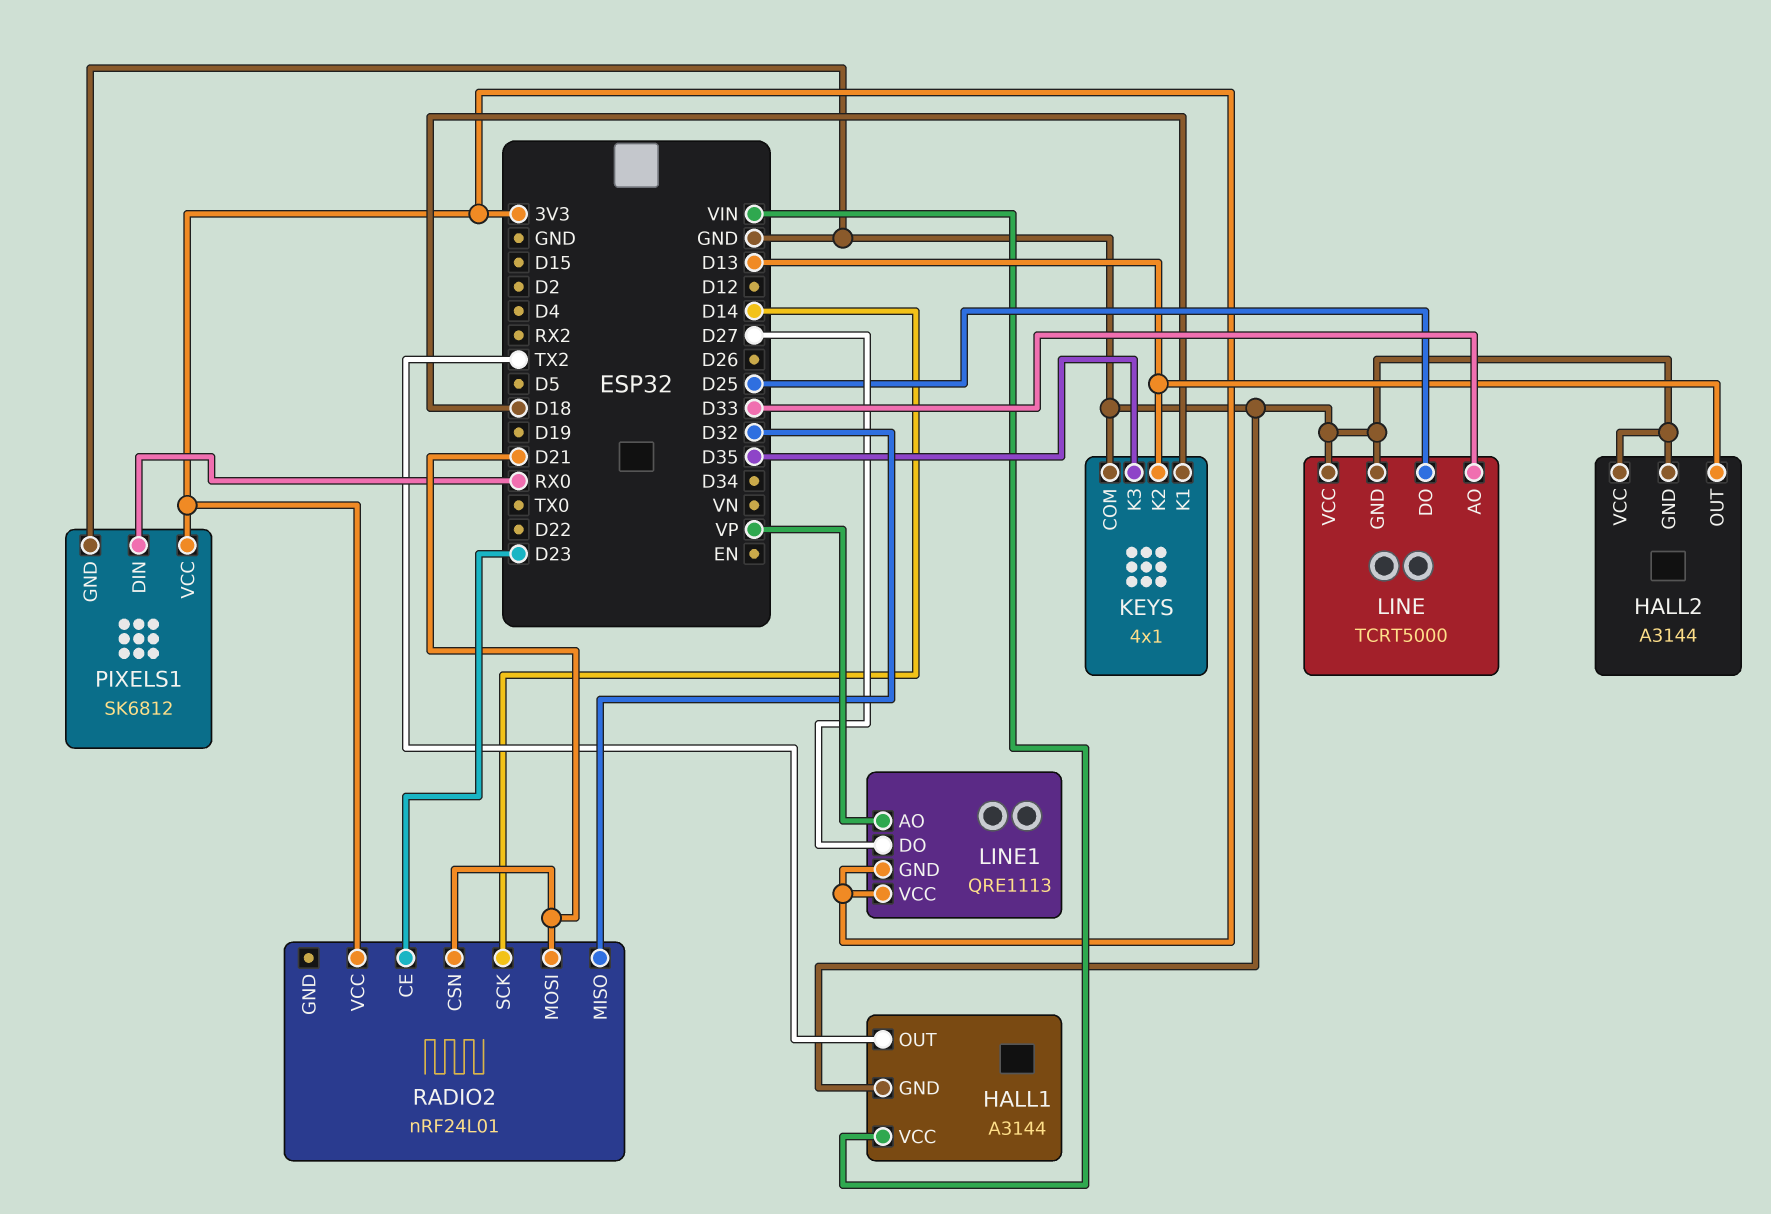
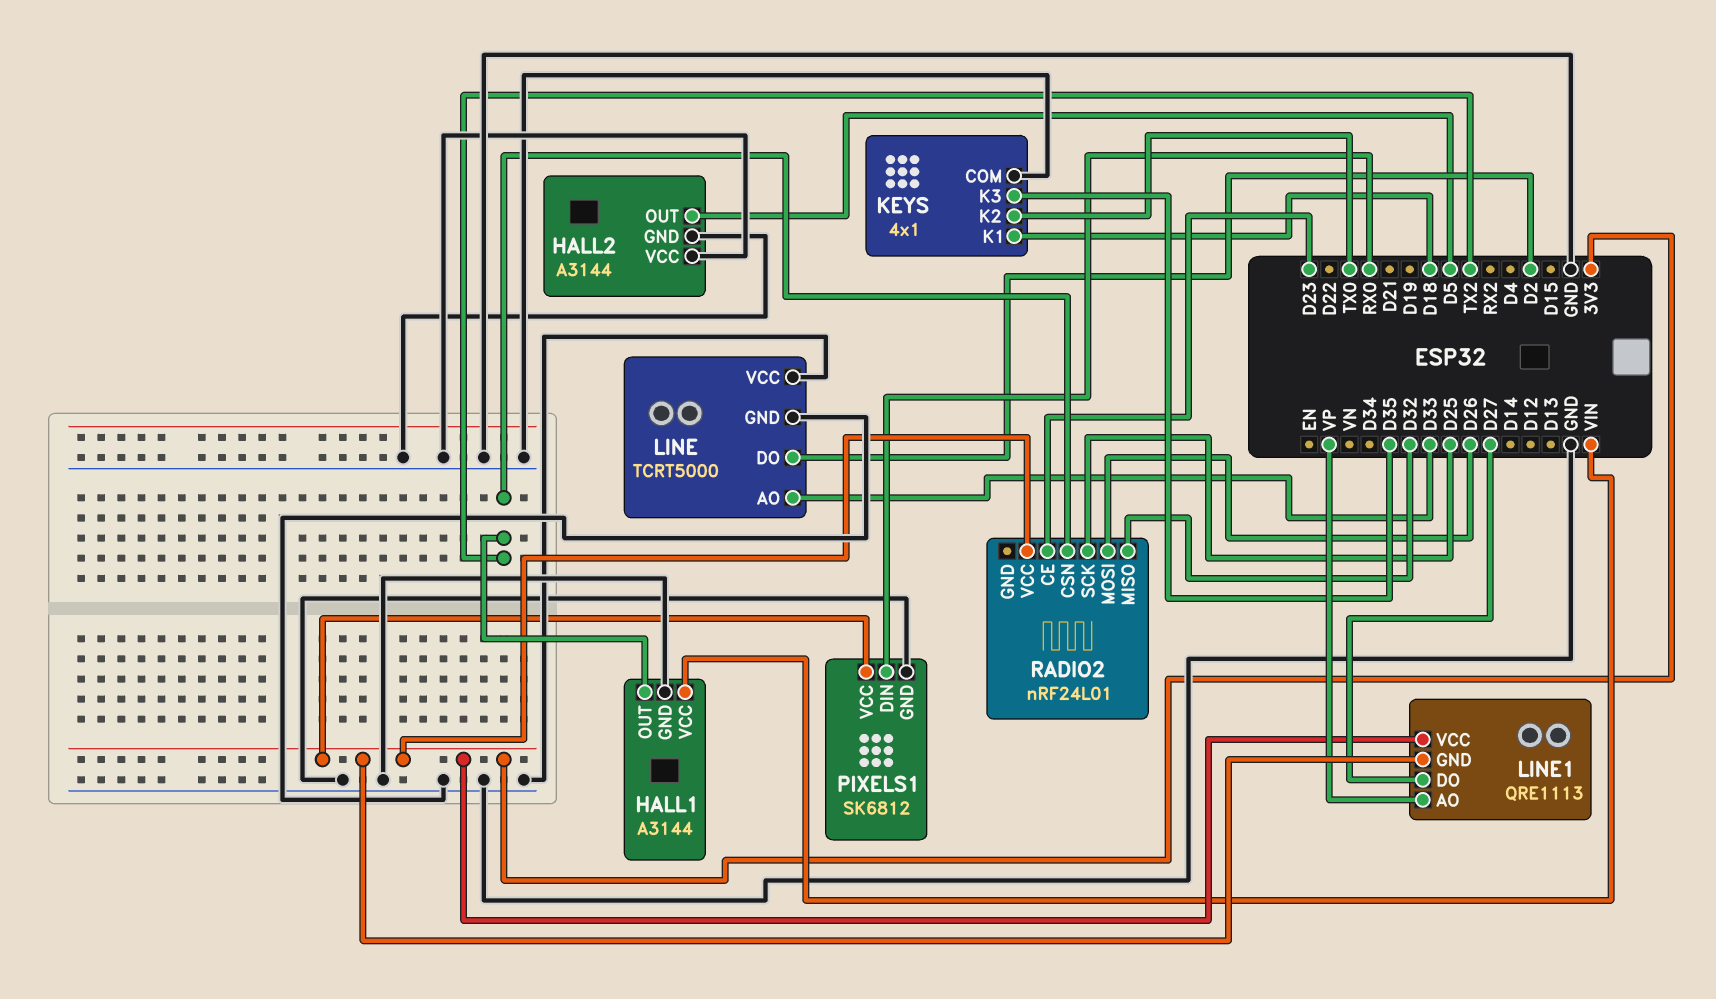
HALL2 pin OUT: D13 -> D5
KEYS pin K2: D13 -> TX0
LINE pin DO: D25 -> D2
RADIO2 pin CSN: D21 -> TX2
RADIO2 pin MOSI: D21 -> D26
RADIO2 pin SCK: D14 -> D25

